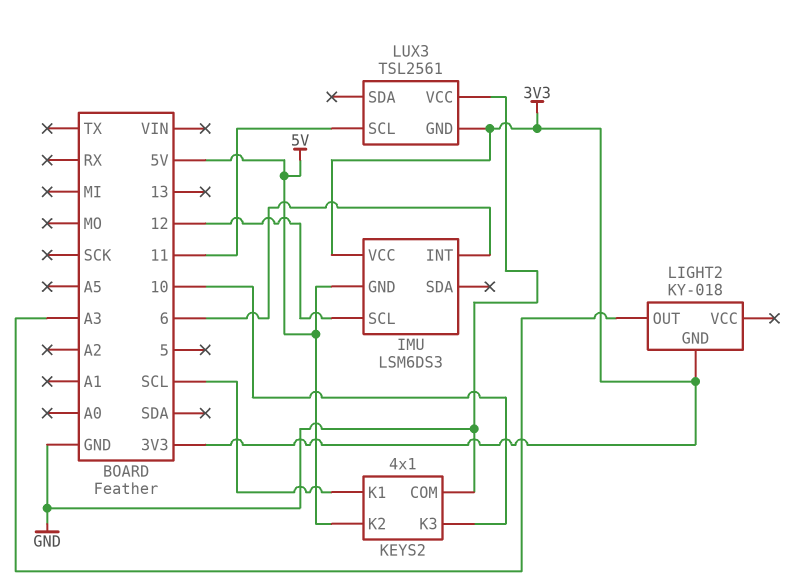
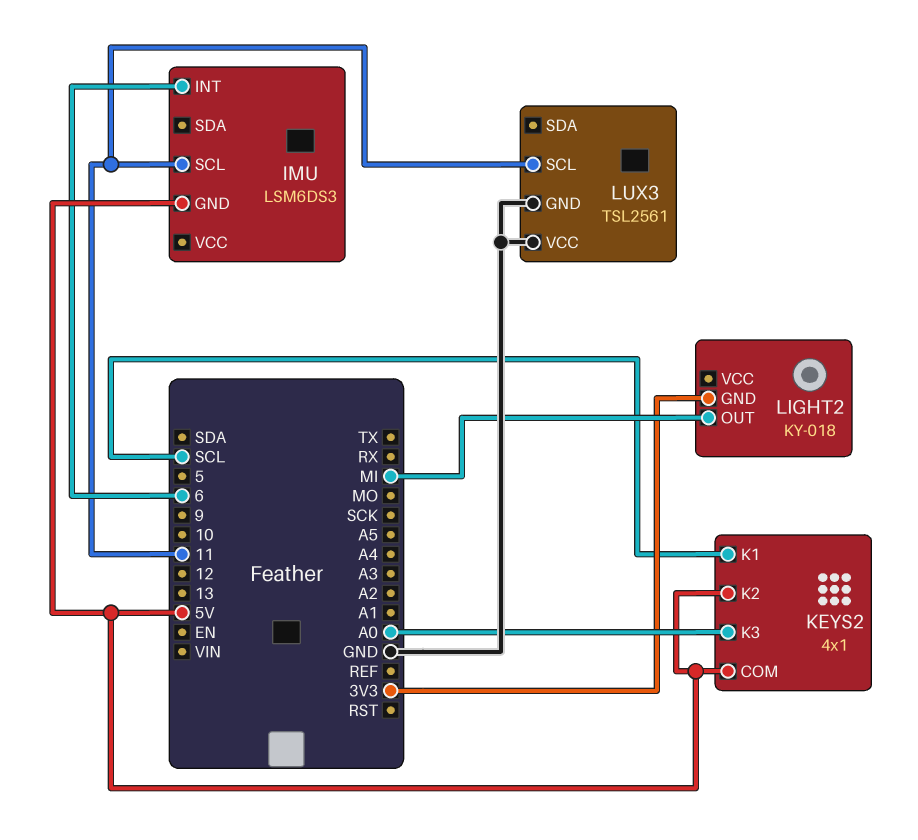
IMU pin SCL: 12 -> 11
IMU pin VCC: 3V3 -> none
KEYS2 pin COM: GND -> 5V
KEYS2 pin K3: 10 -> A0
LIGHT2 pin OUT: A3 -> MI
LUX3 pin GND: 3V3 -> GND

